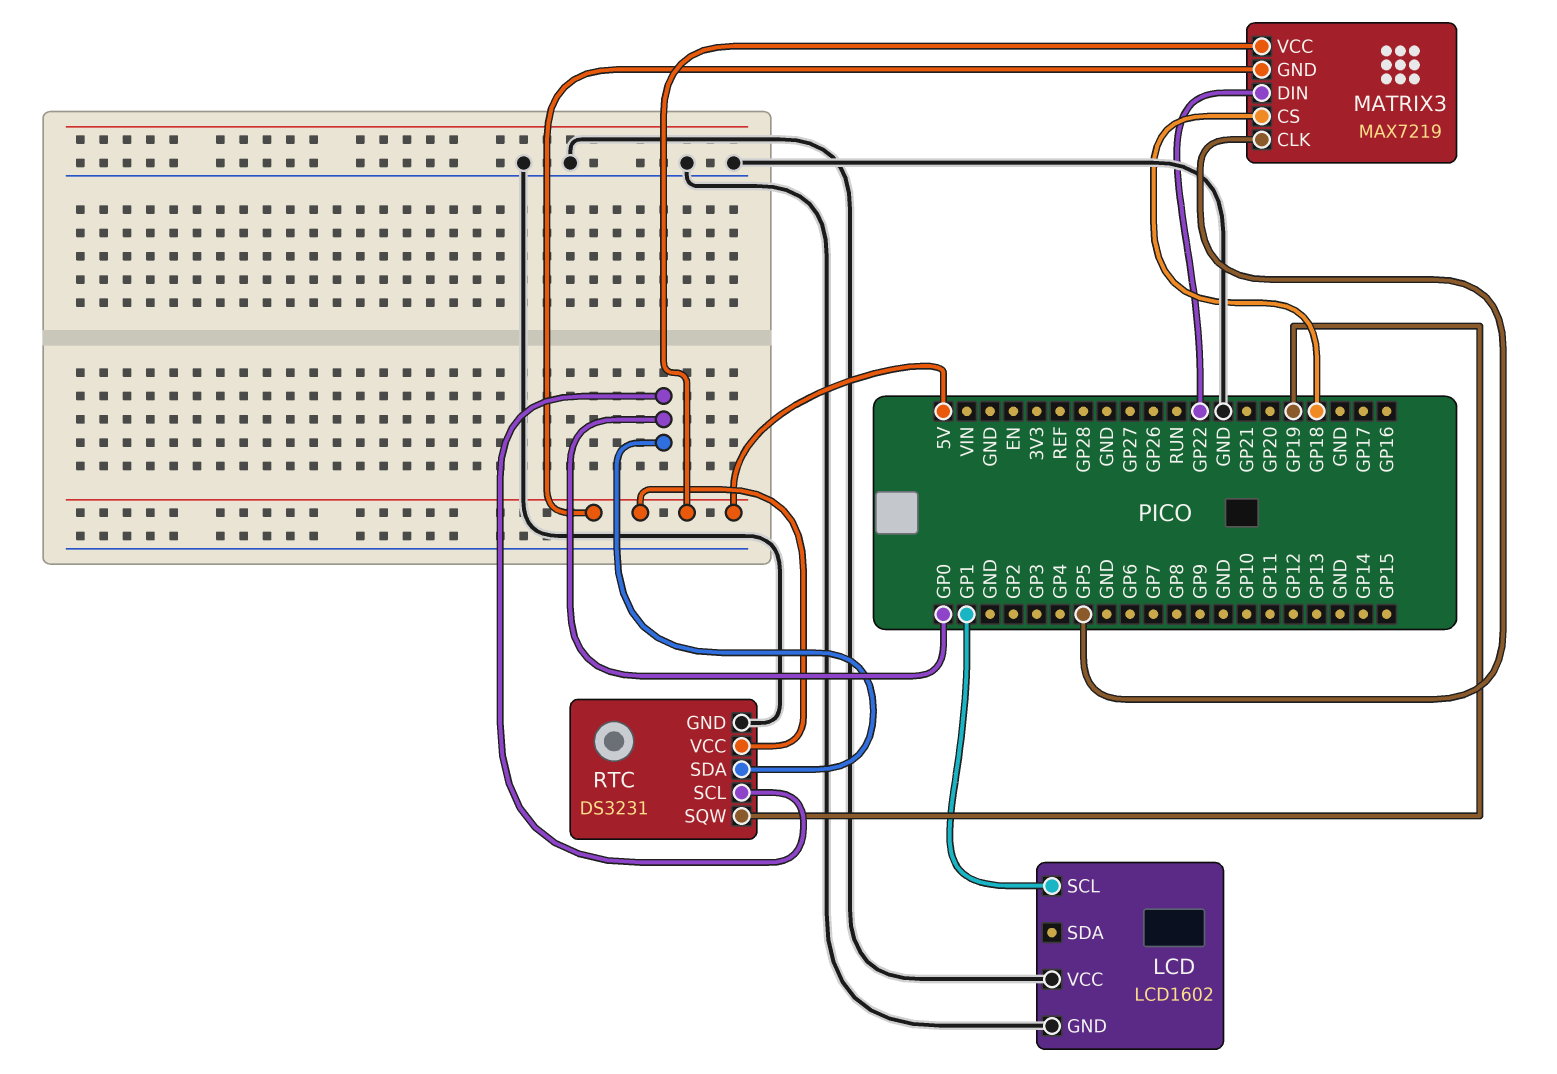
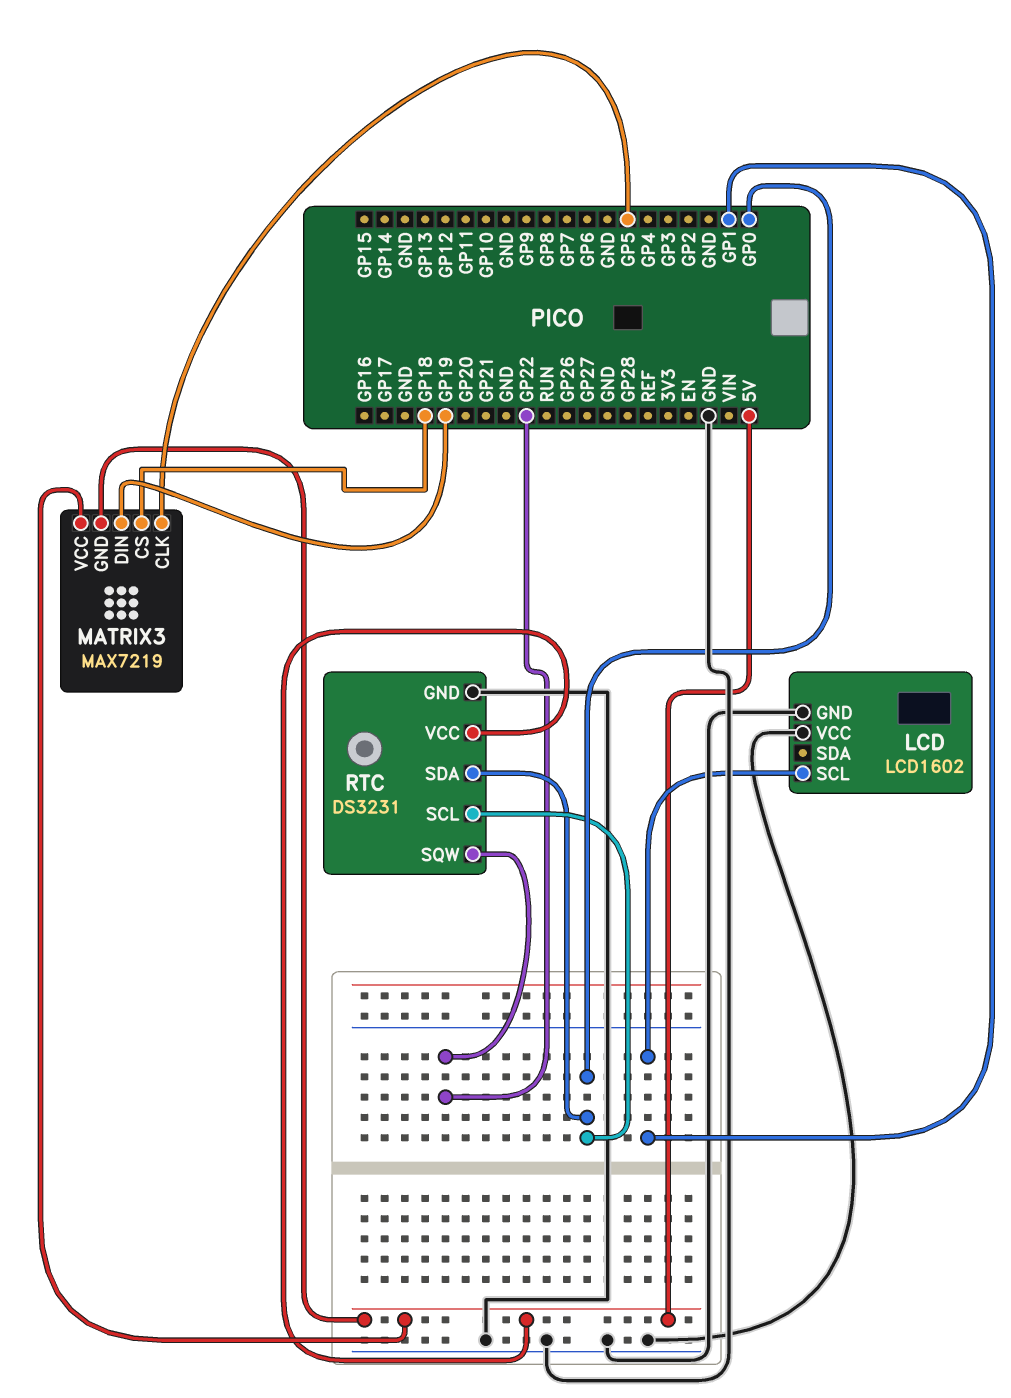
MATRIX3 pin DIN: GP22 -> GP19
RTC pin SQW: GP19 -> GP22

